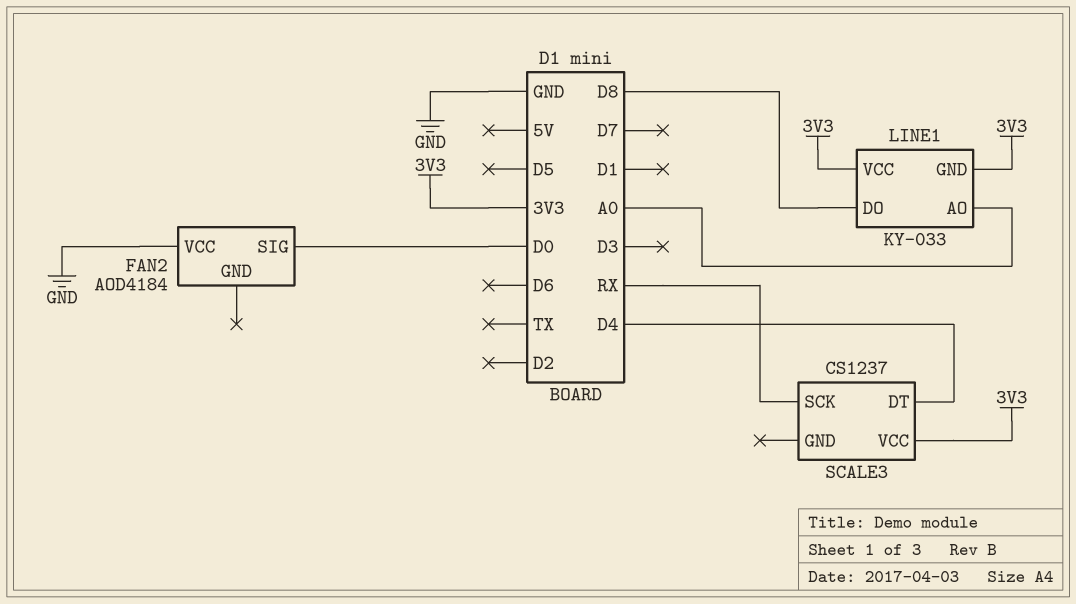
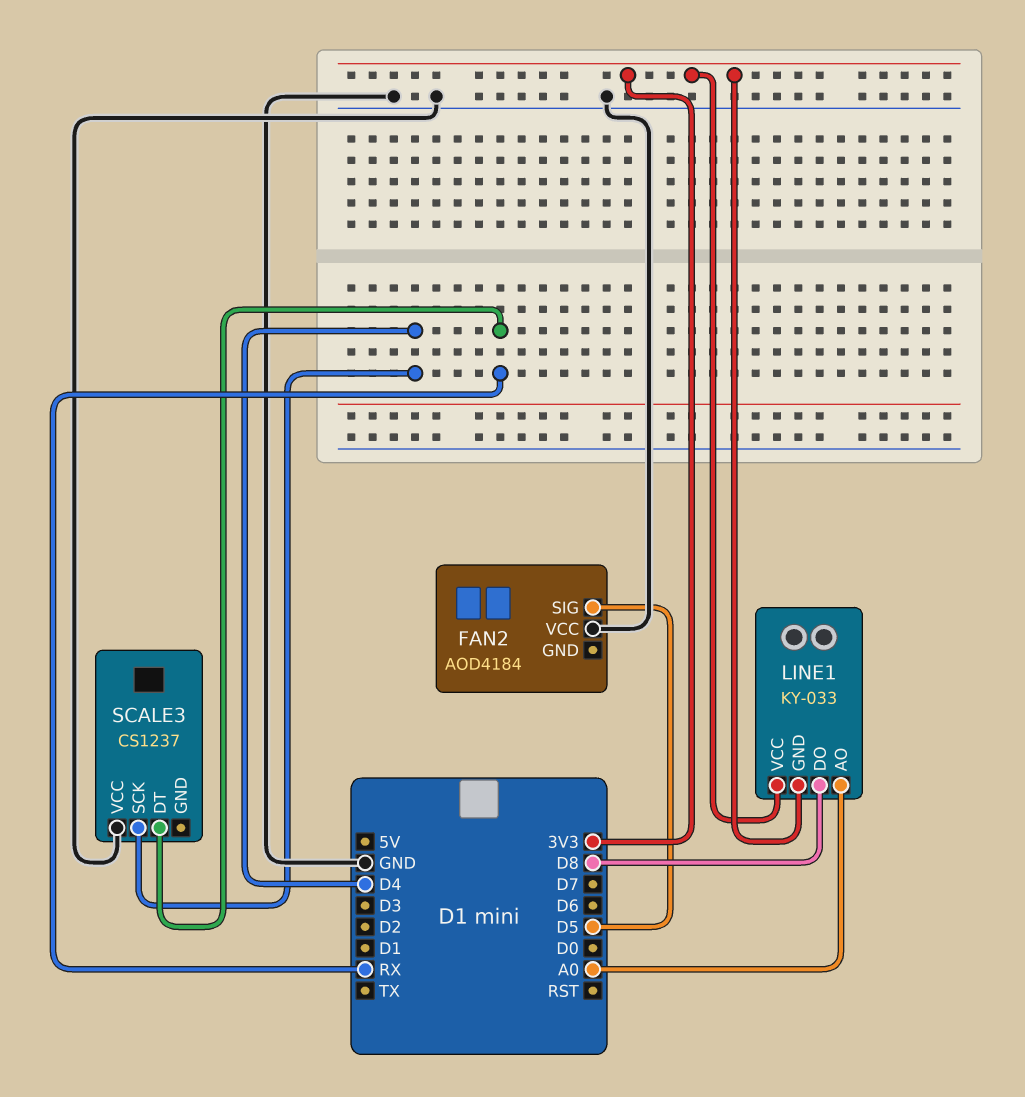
FAN2 pin SIG: D0 -> D5
SCALE3 pin DT: D4 -> RX
SCALE3 pin SCK: RX -> D4
SCALE3 pin VCC: 3V3 -> GND

